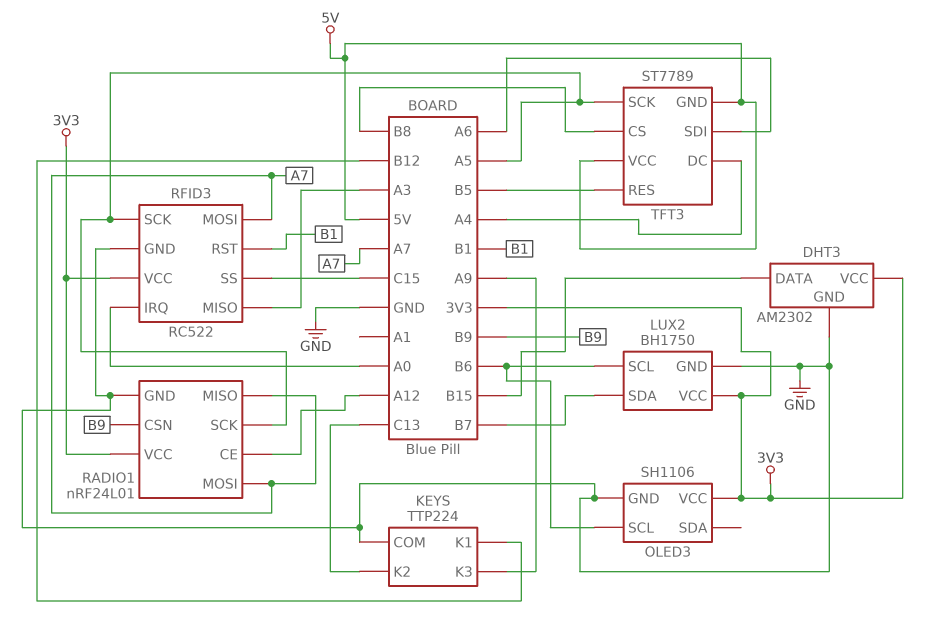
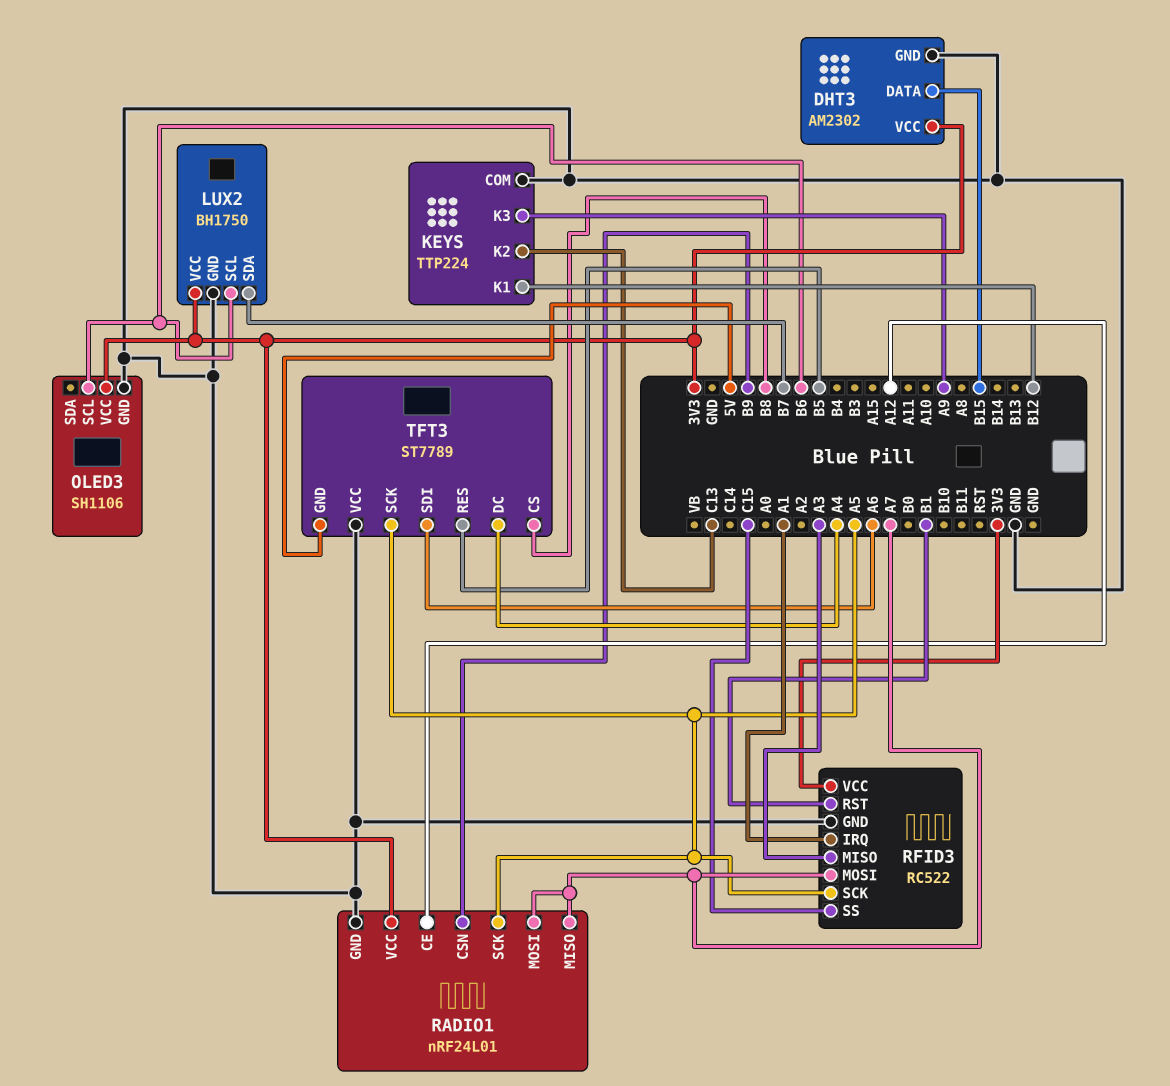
RFID3 pin IRQ: A0 -> A1
TFT3 pin VCC: 5V -> GND

